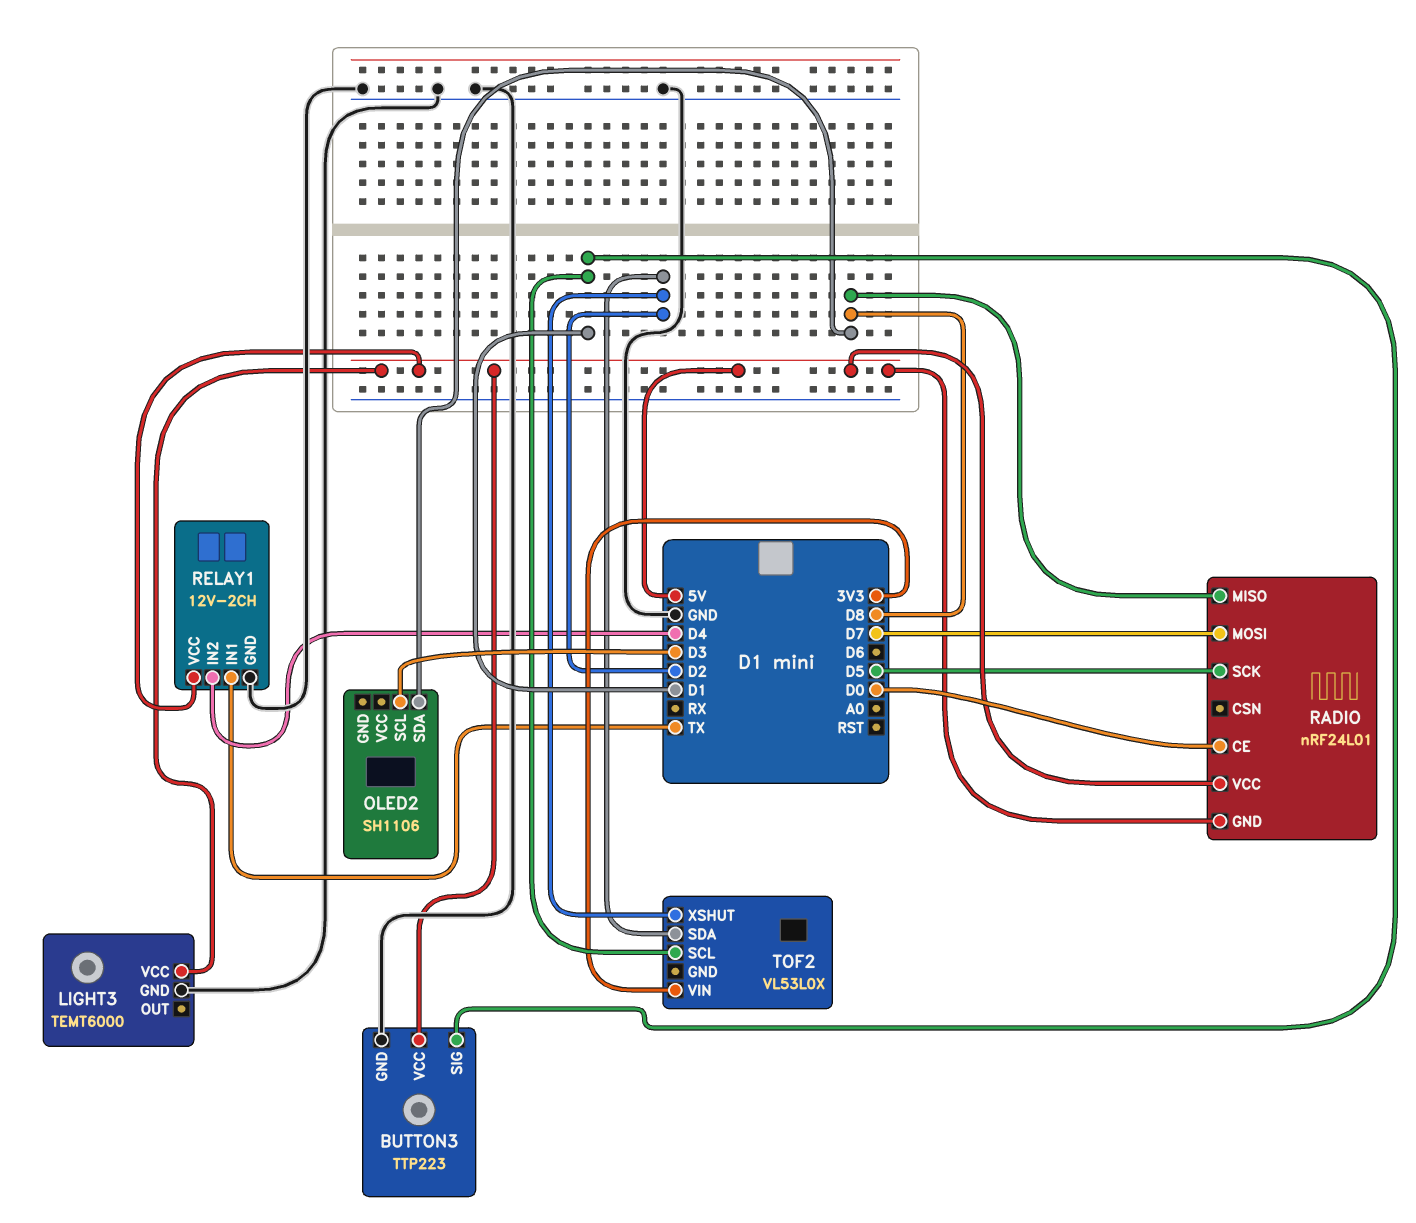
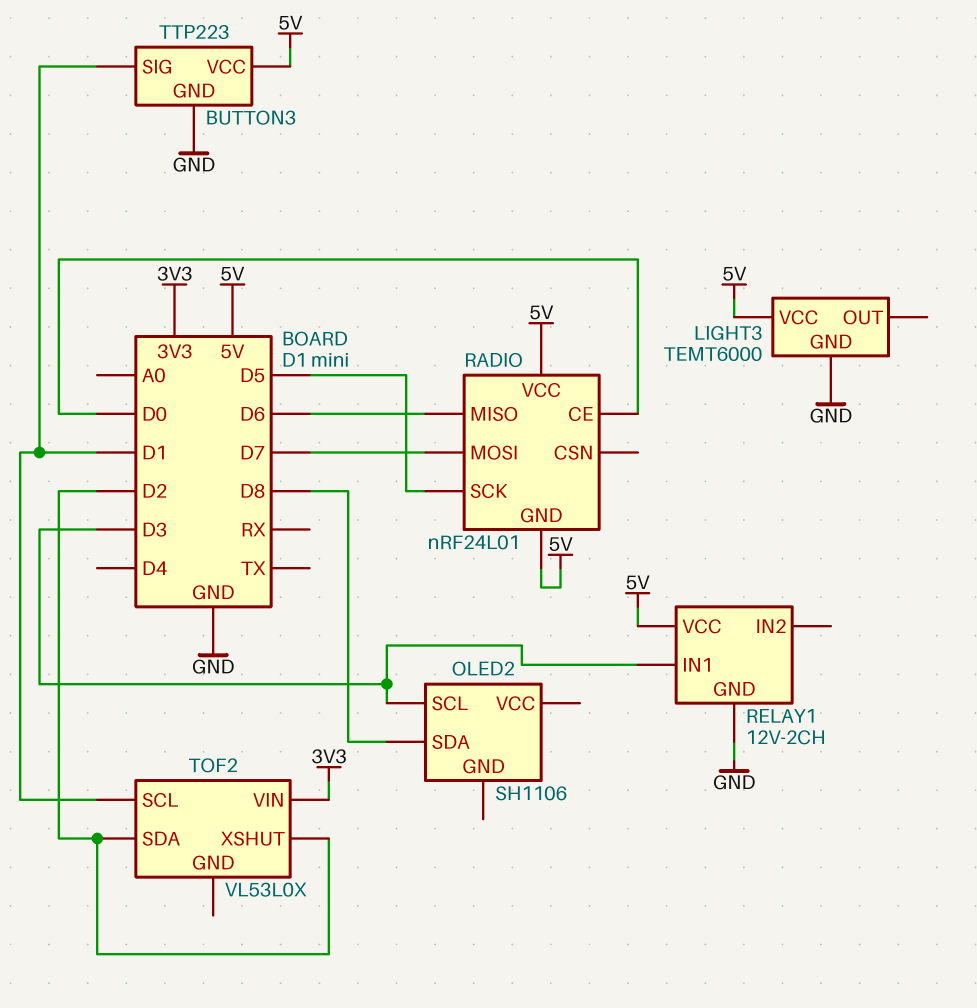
RADIO pin MISO: D8 -> D6
RELAY1 pin IN1: TX -> D3
RELAY1 pin IN2: D4 -> none

